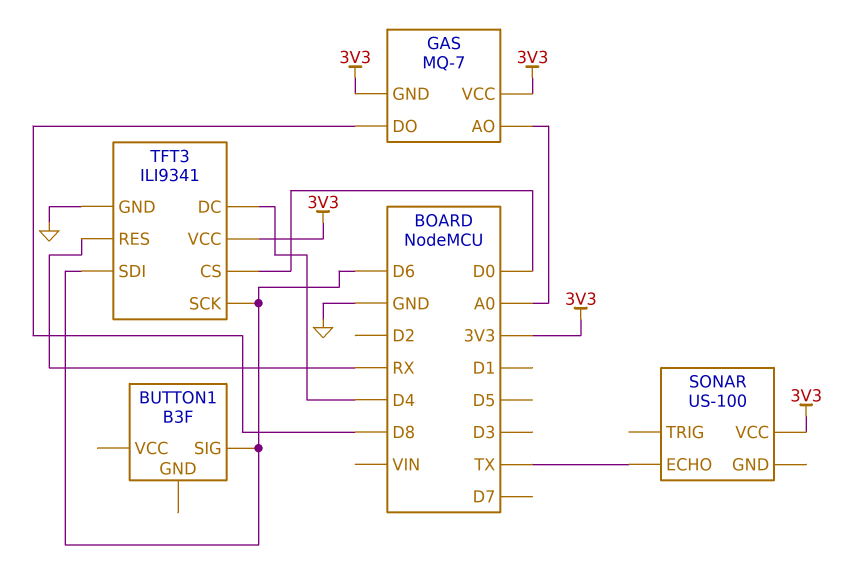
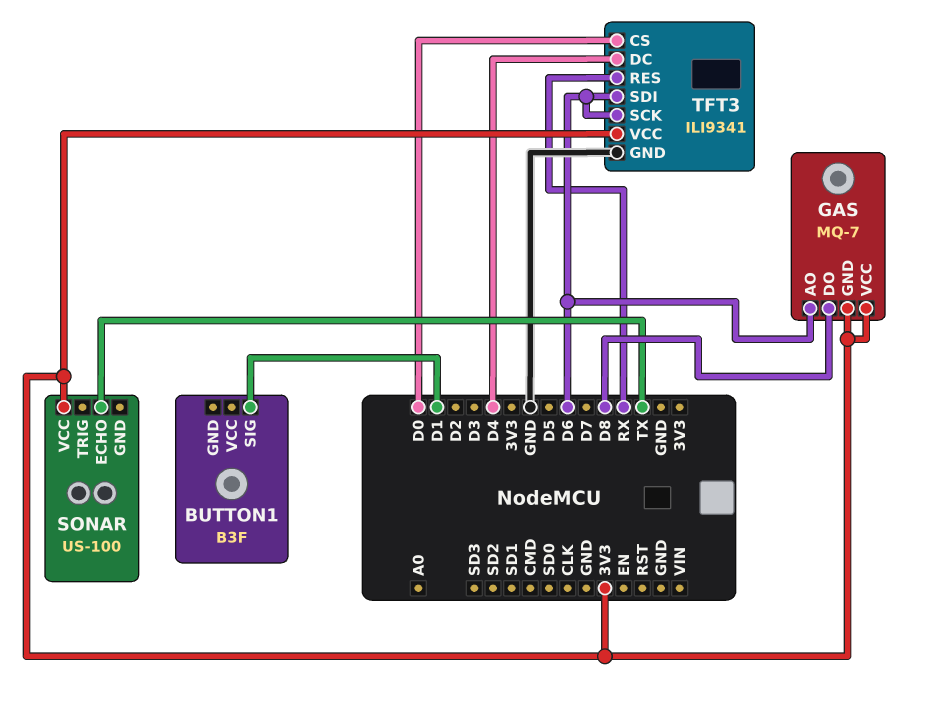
BUTTON1 pin SIG: D6 -> D1
GAS pin AO: A0 -> D6

